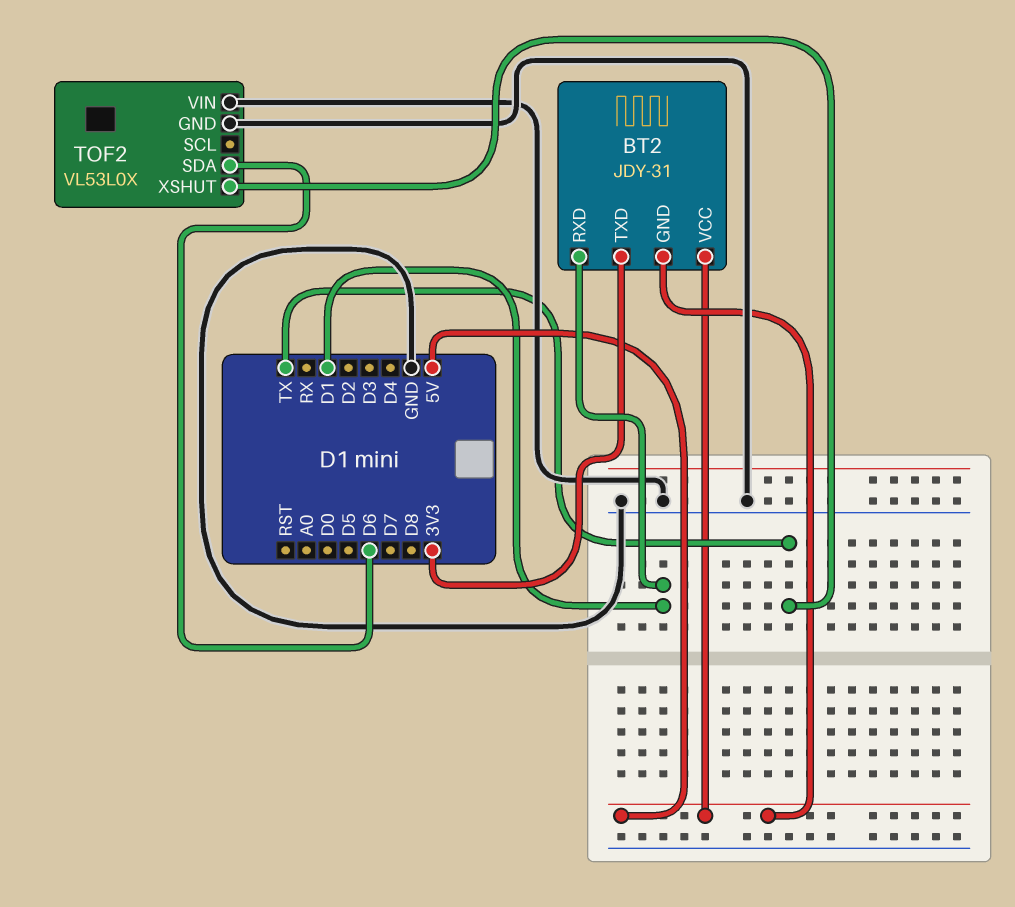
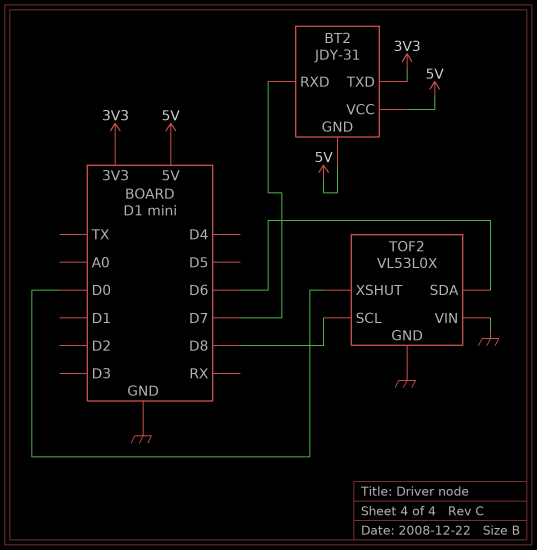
BT2 pin RXD: D1 -> D7
TOF2 pin SCL: none -> D8
TOF2 pin XSHUT: TX -> D0

